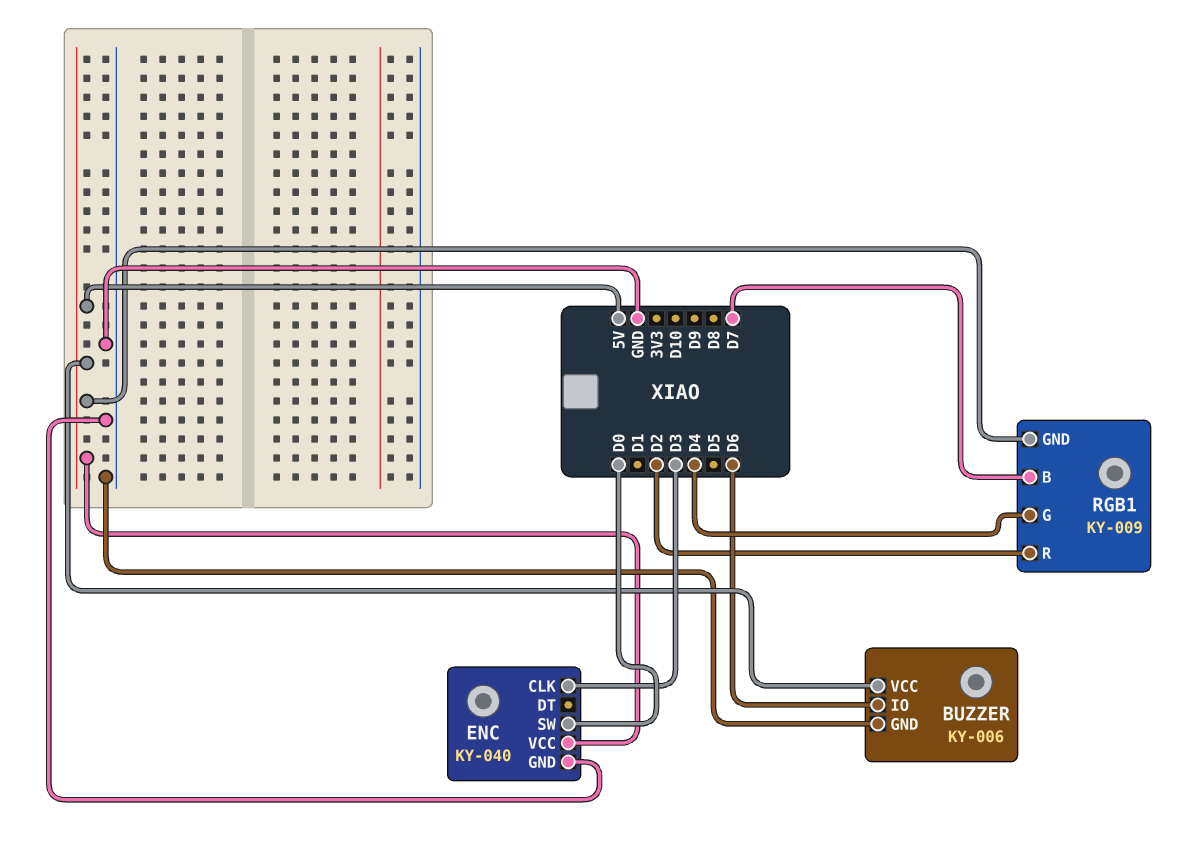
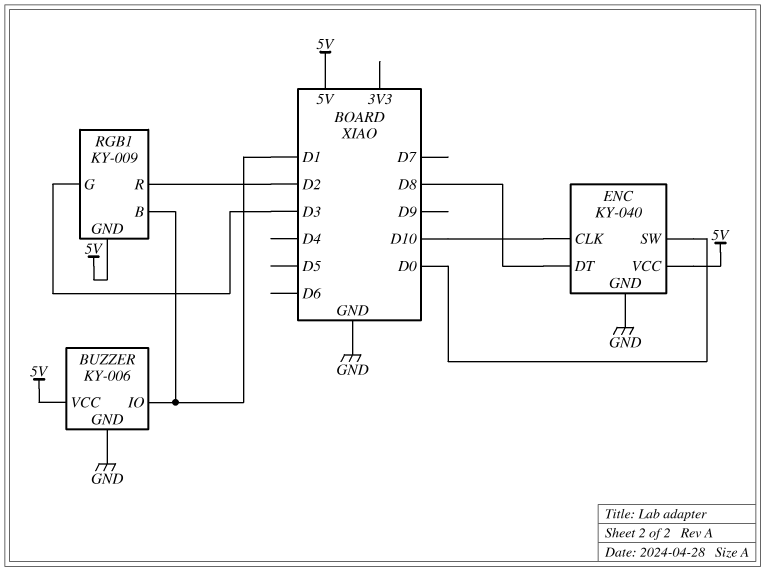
BUZZER pin IO: D6 -> D1
ENC pin CLK: D3 -> D10
ENC pin DT: none -> D8
RGB1 pin B: D7 -> D1
RGB1 pin G: D4 -> D3

